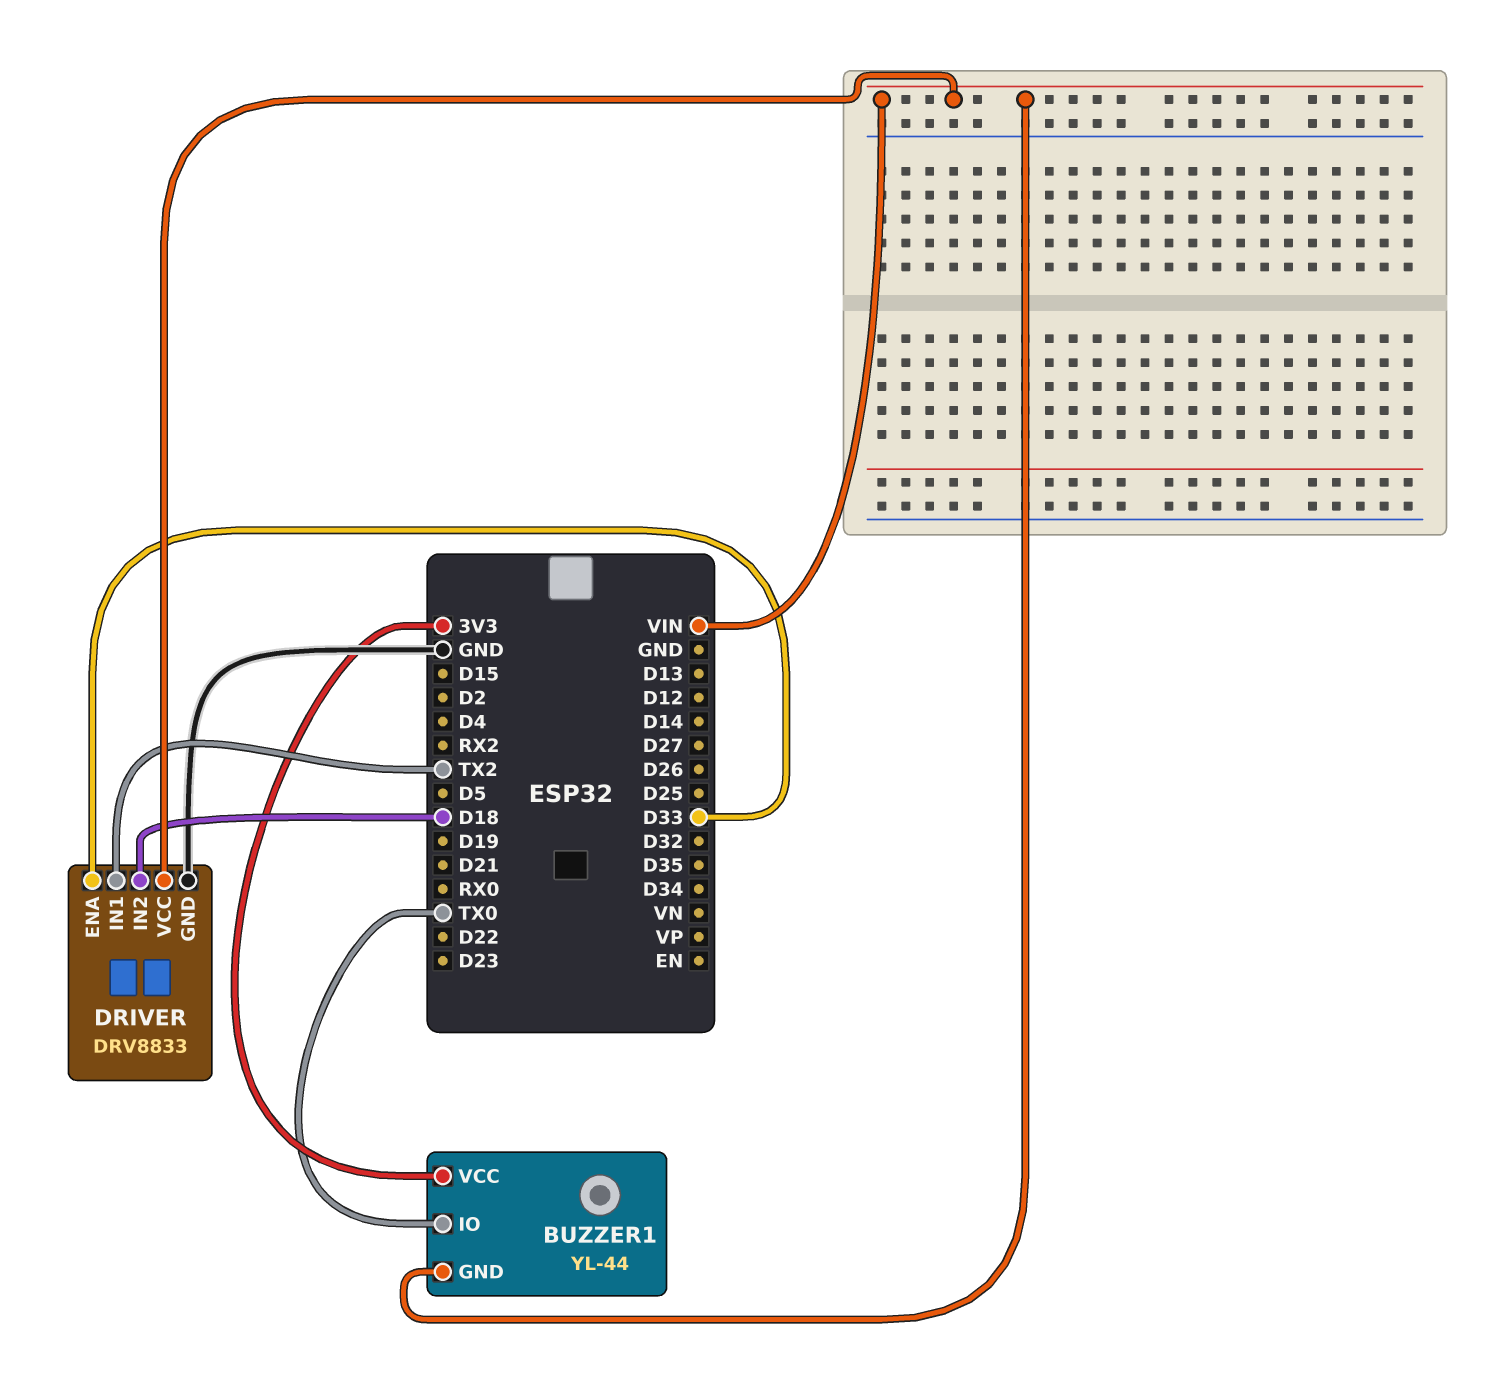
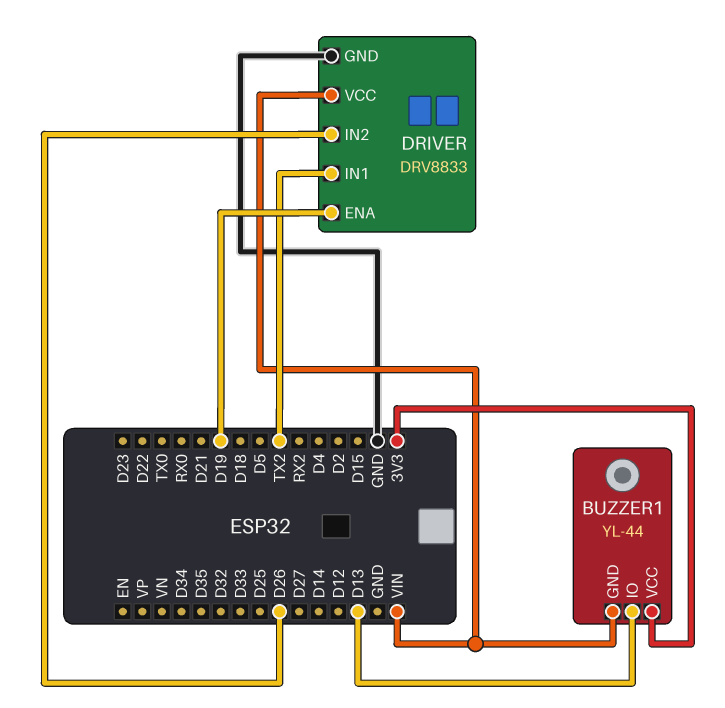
BUZZER1 pin IO: TX0 -> D13
DRIVER pin ENA: D33 -> D19
DRIVER pin IN2: D18 -> D26

